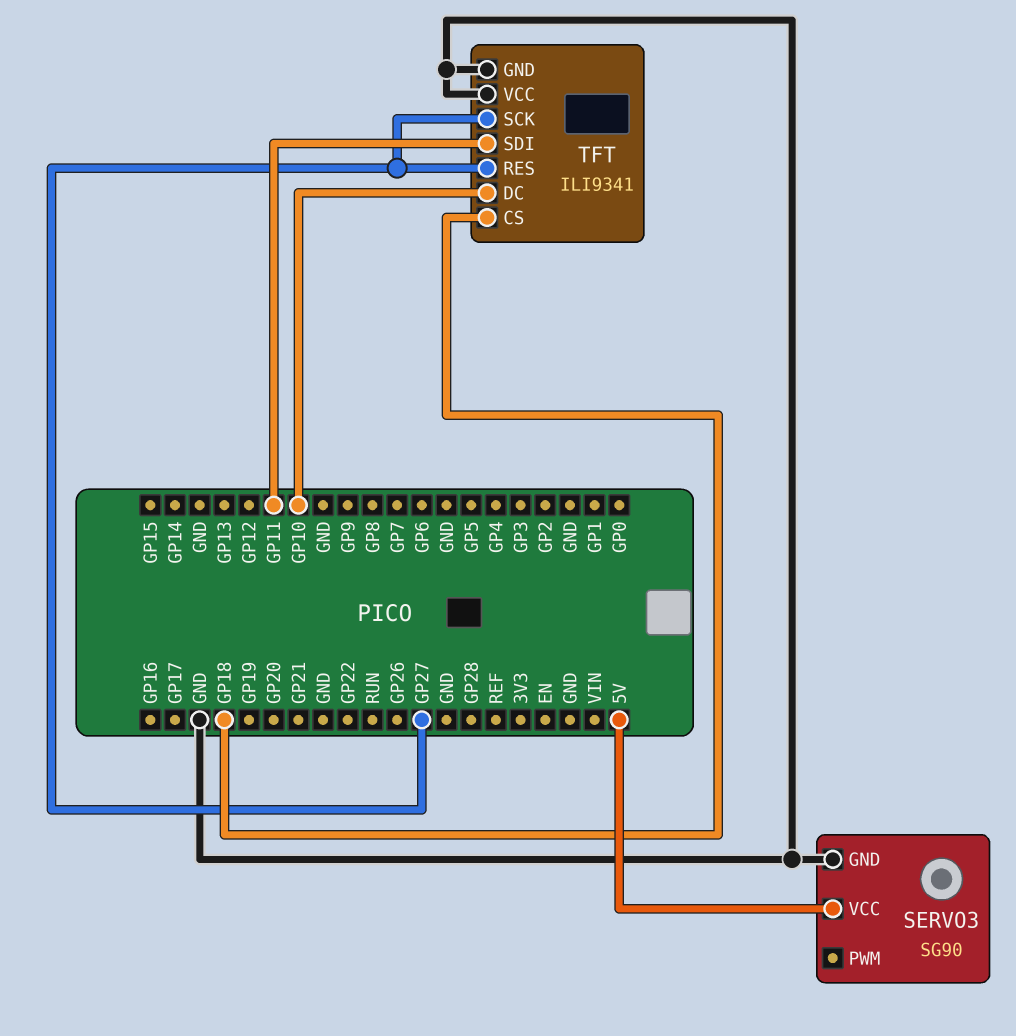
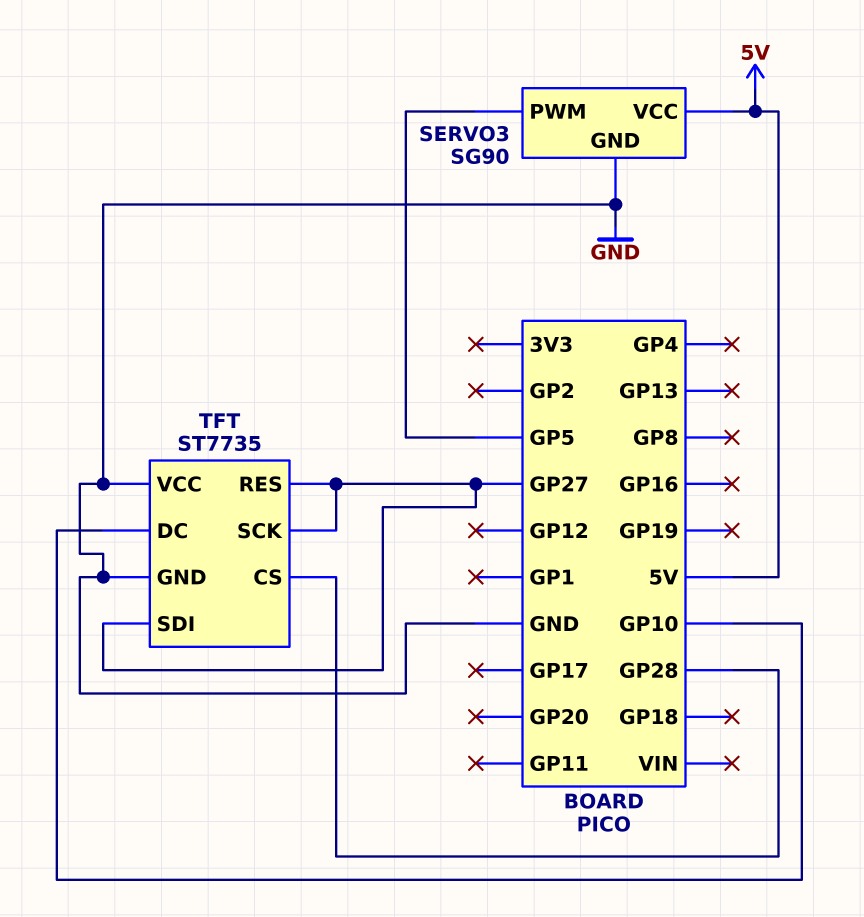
SERVO3 pin PWM: none -> GP5
TFT: ILI9341 -> ST7735
TFT pin CS: GP18 -> GP28
TFT pin SDI: GP11 -> GP27

